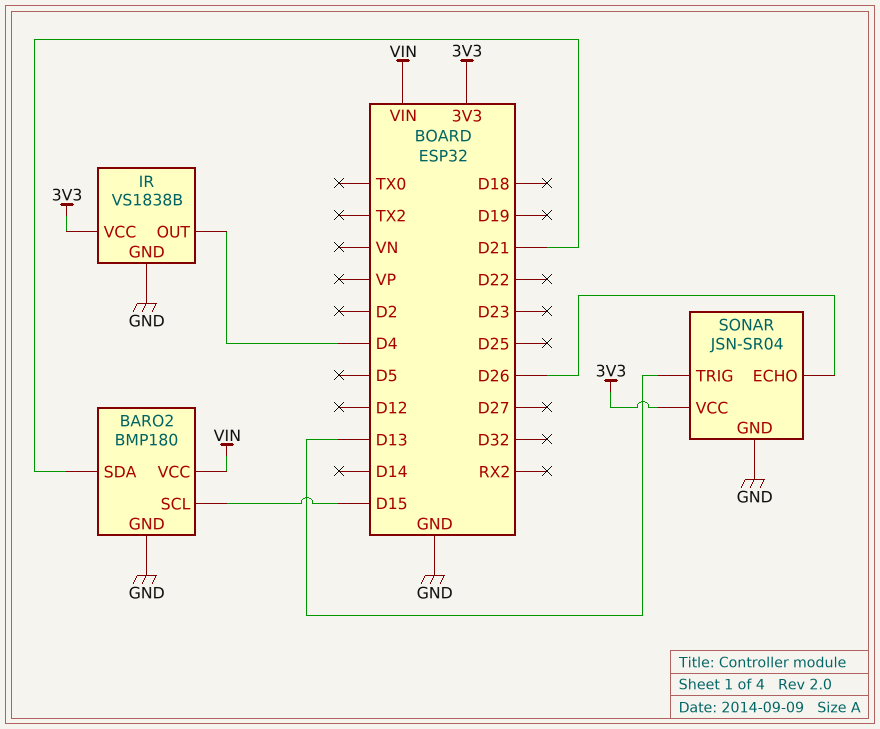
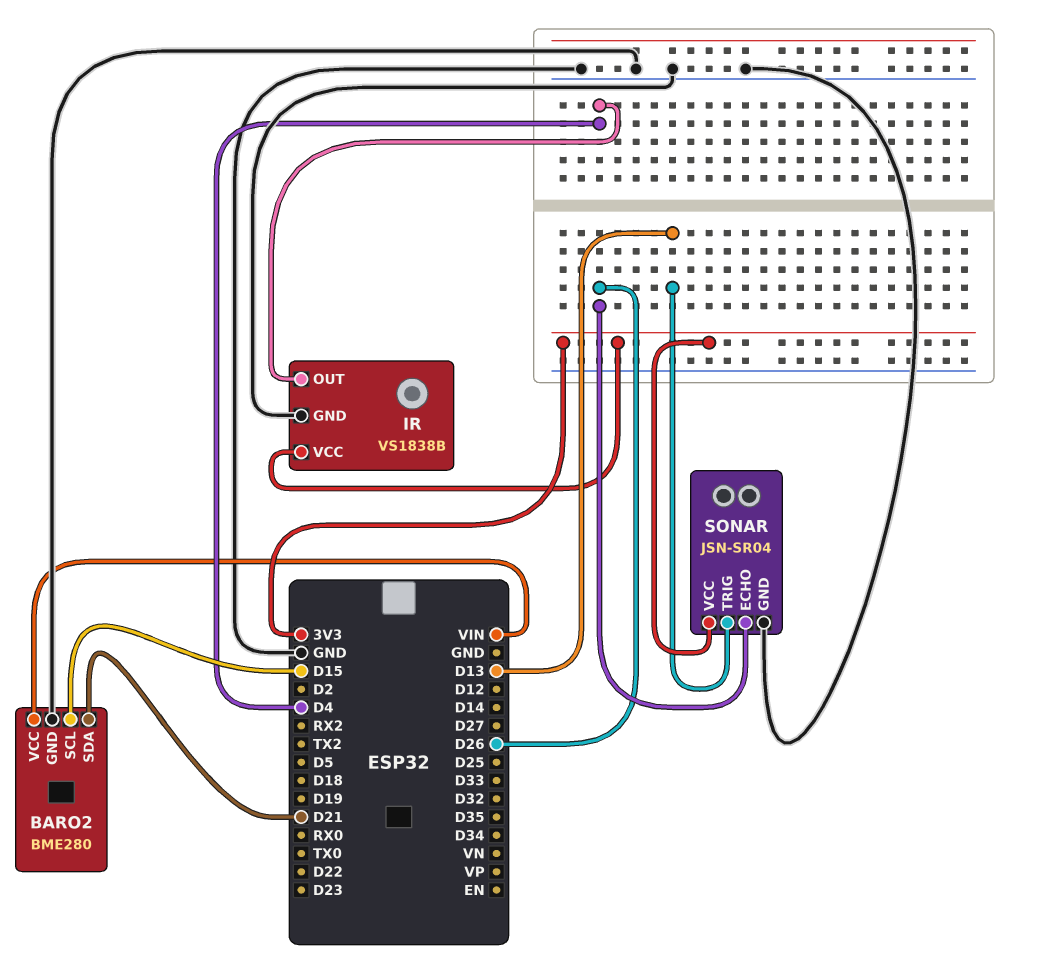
BARO2: BMP180 -> BME280

